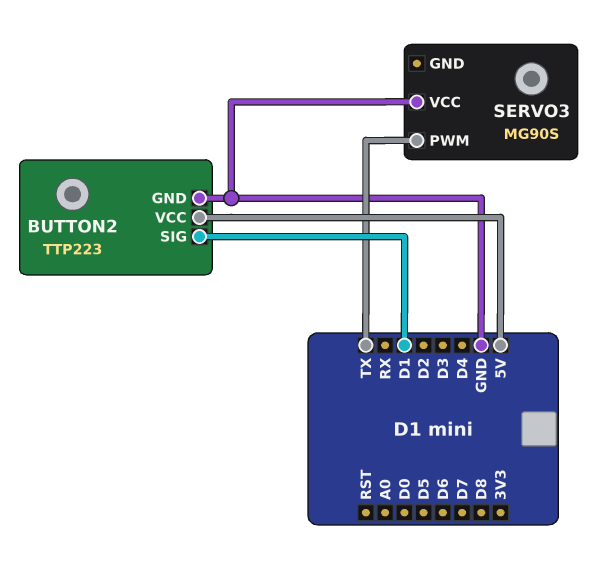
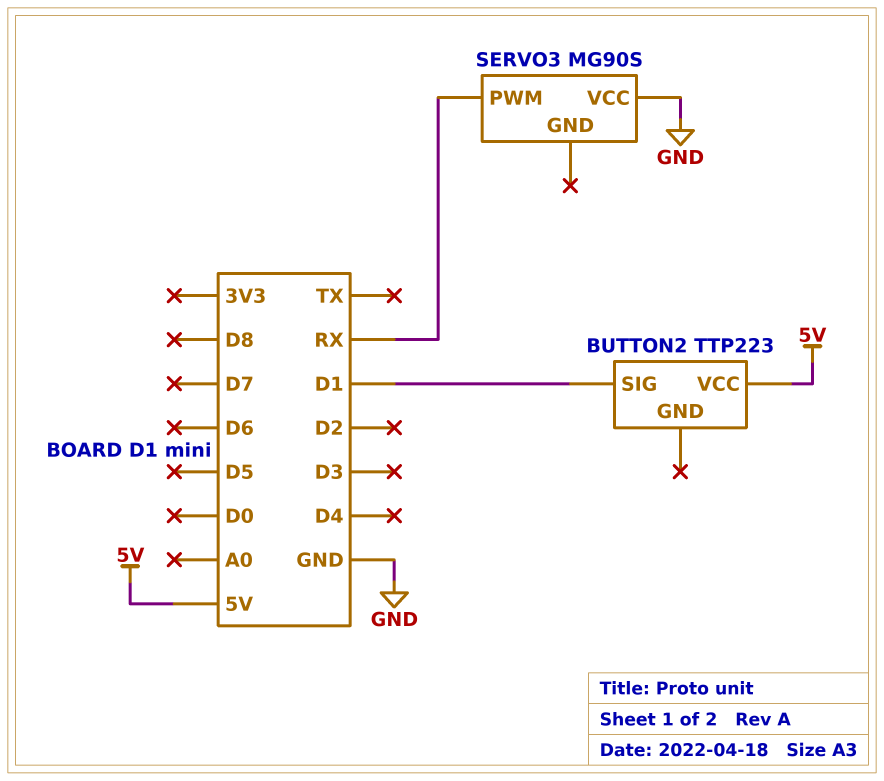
BUTTON2 pin GND: GND -> none
SERVO3 pin PWM: TX -> RX

